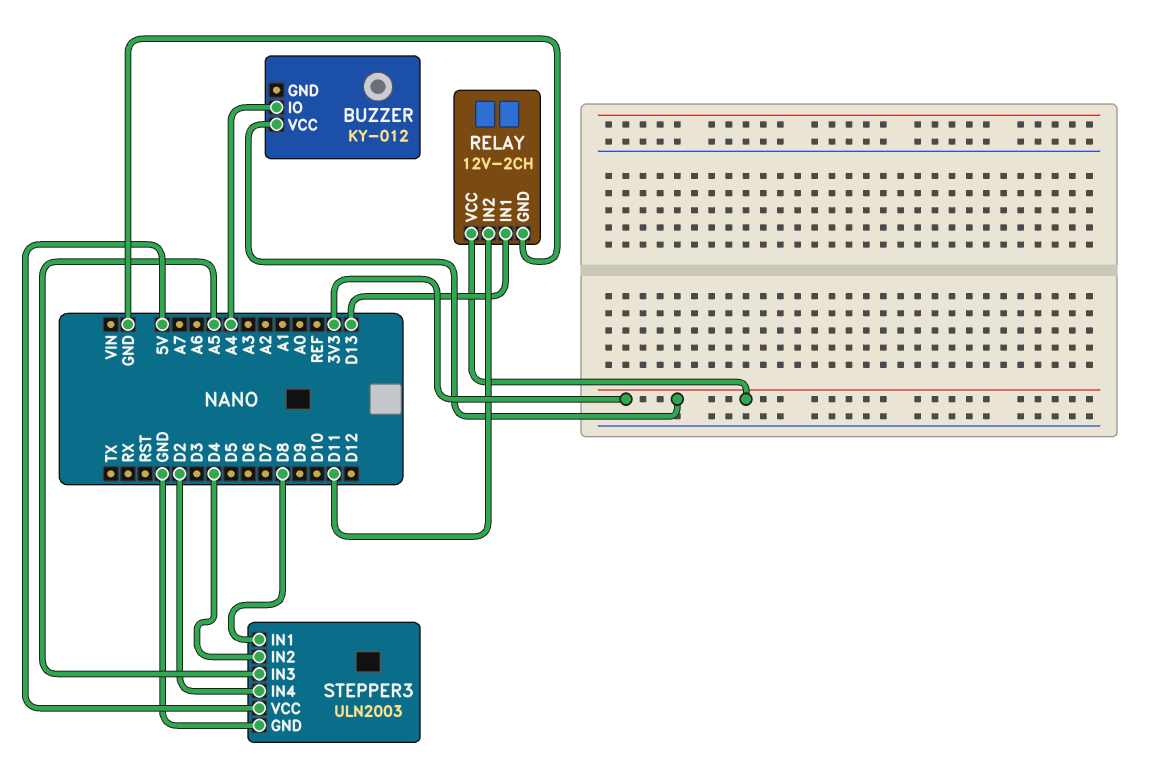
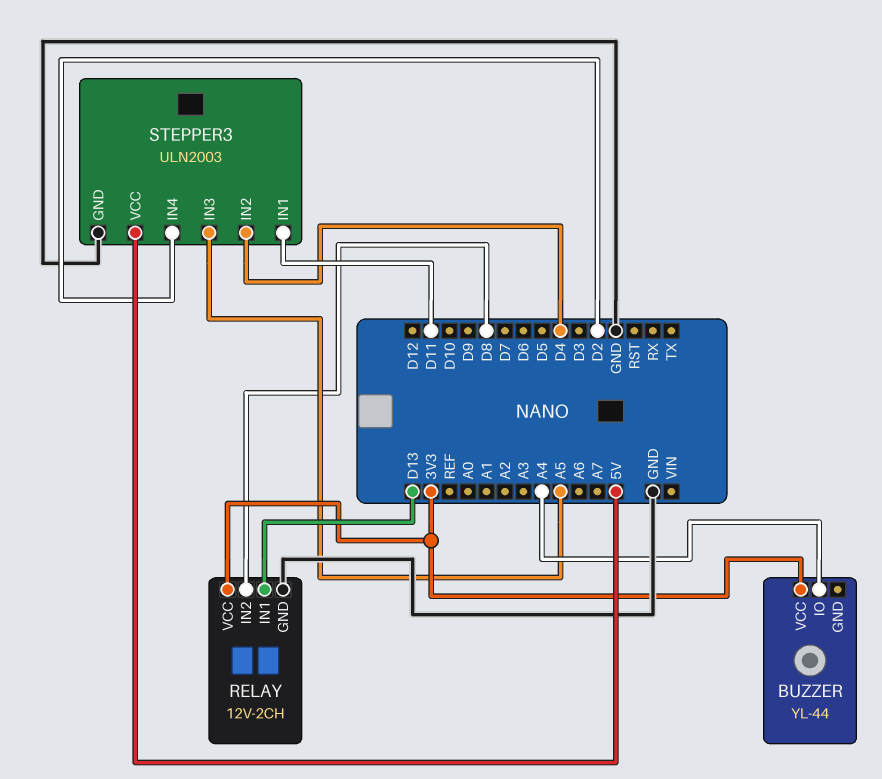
BUZZER: KY-012 -> YL-44
RELAY pin IN2: D11 -> D8
STEPPER3 pin IN1: D8 -> D11

